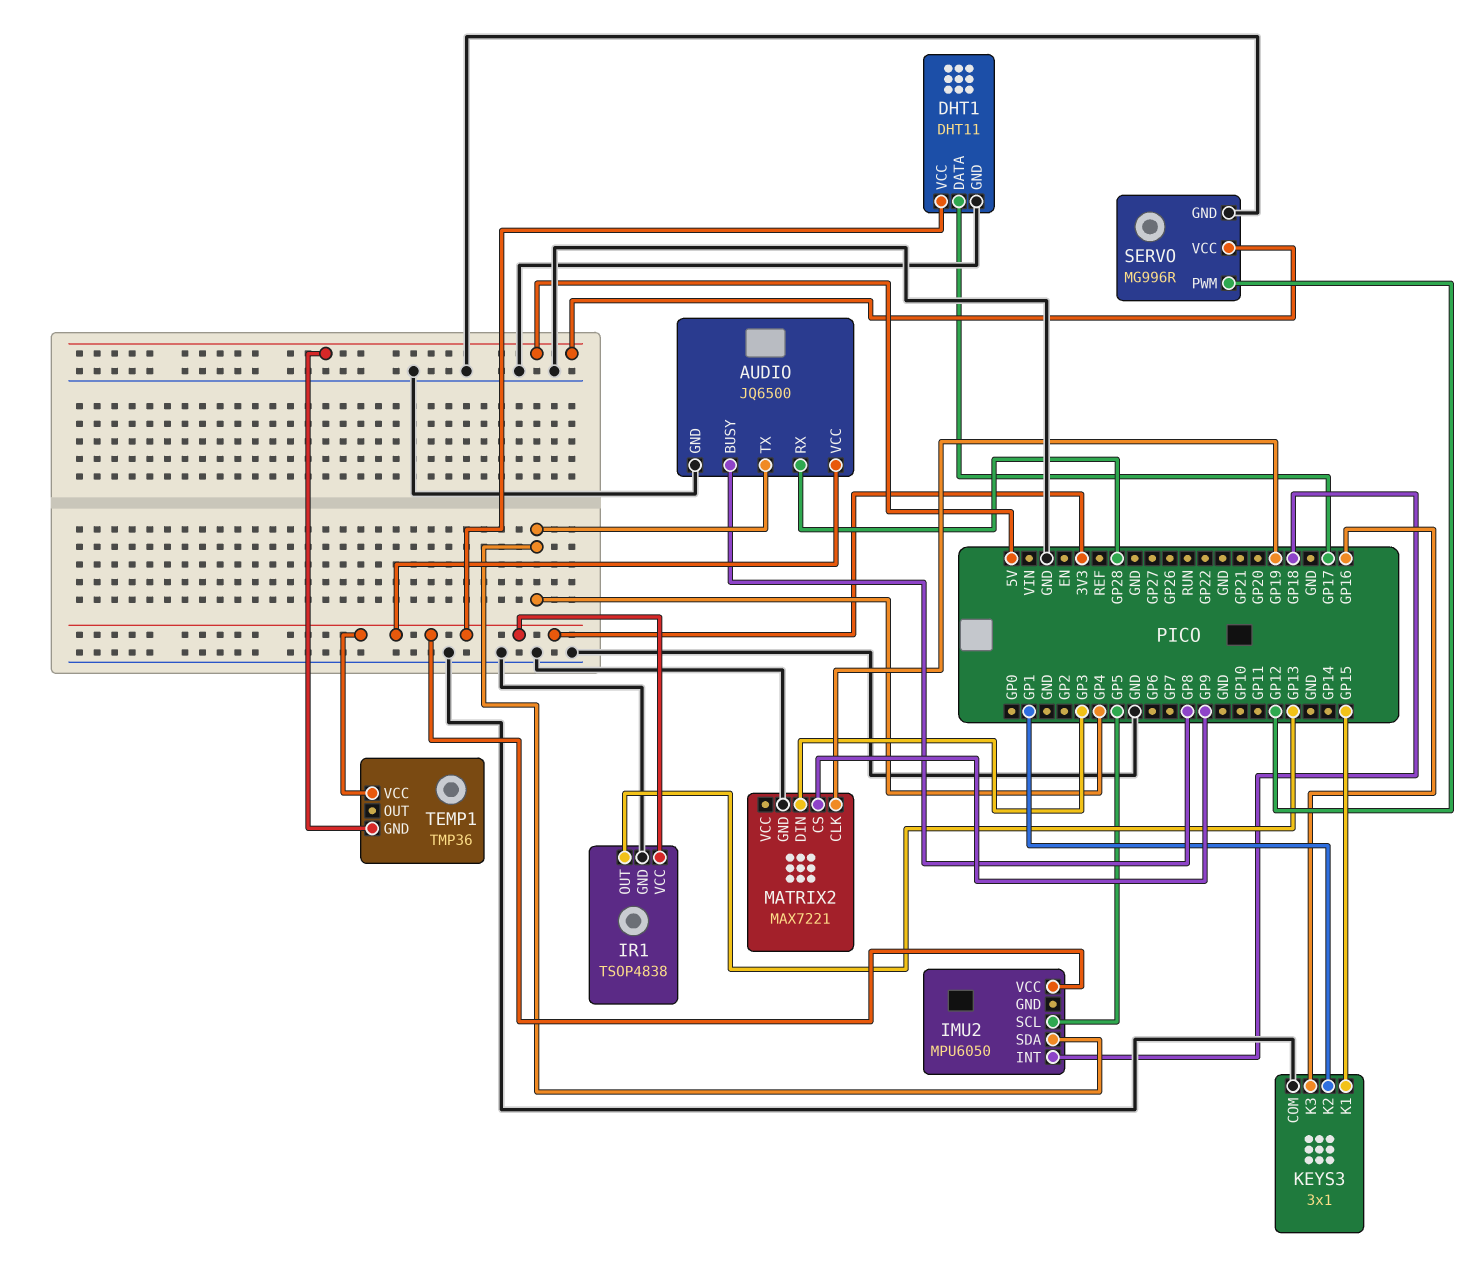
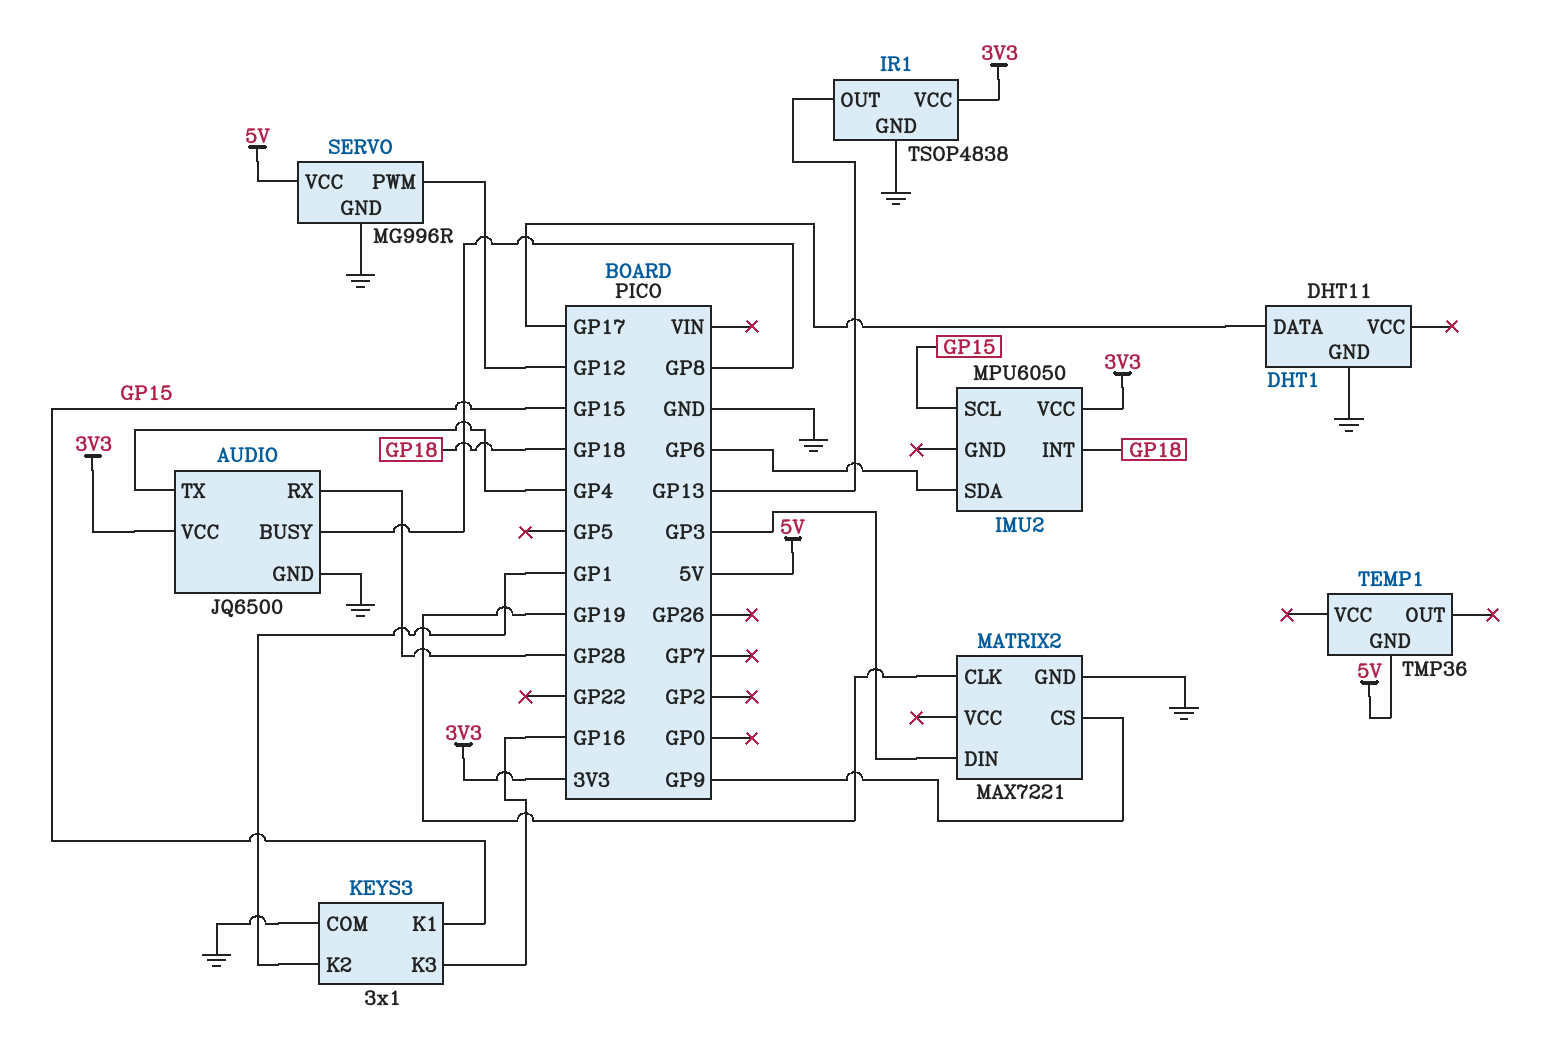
DHT1 pin VCC: 3V3 -> none
IMU2 pin SCL: GP5 -> GP15
IMU2 pin SDA: GP4 -> GP6
TEMP1 pin VCC: 3V3 -> none

